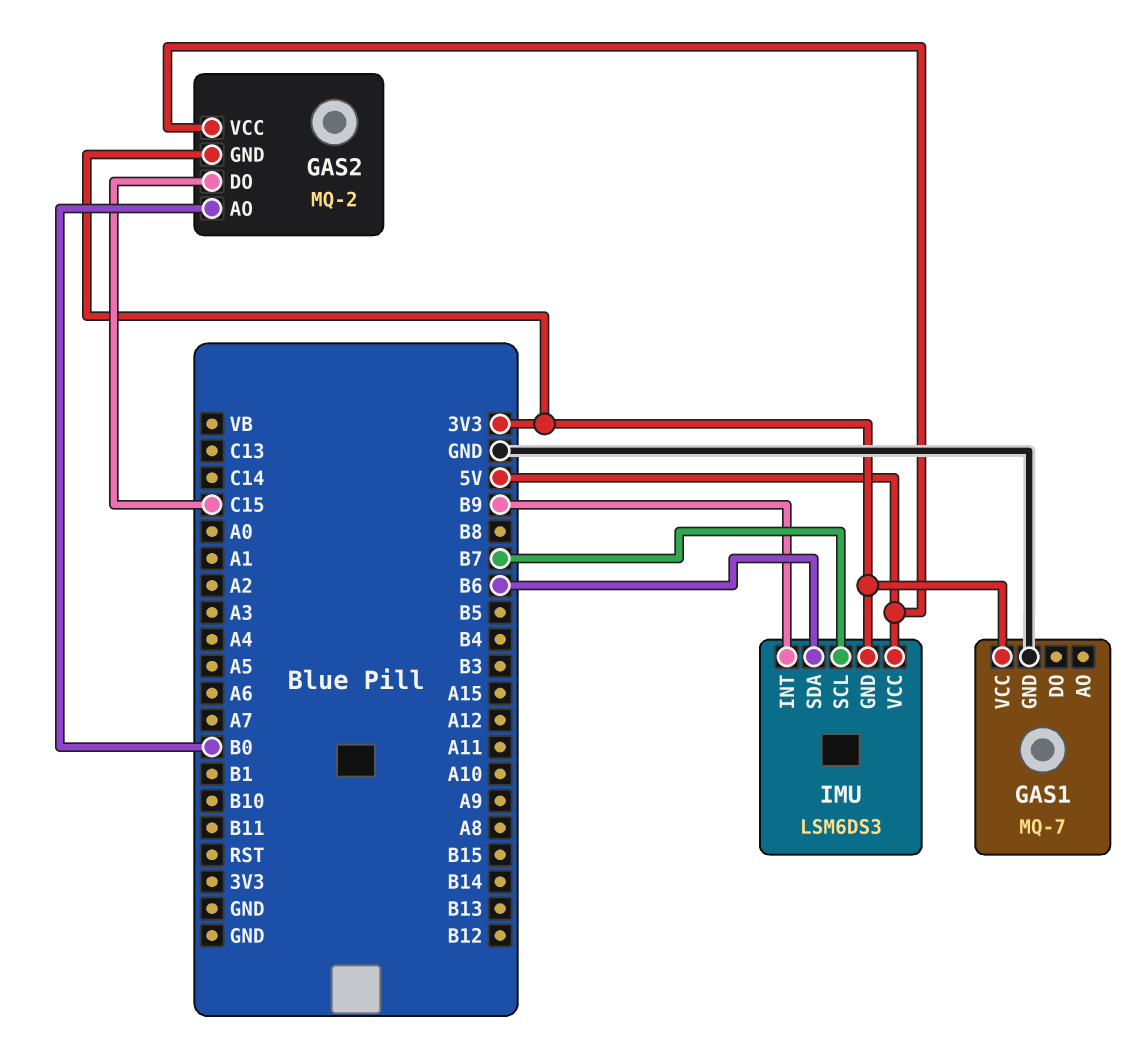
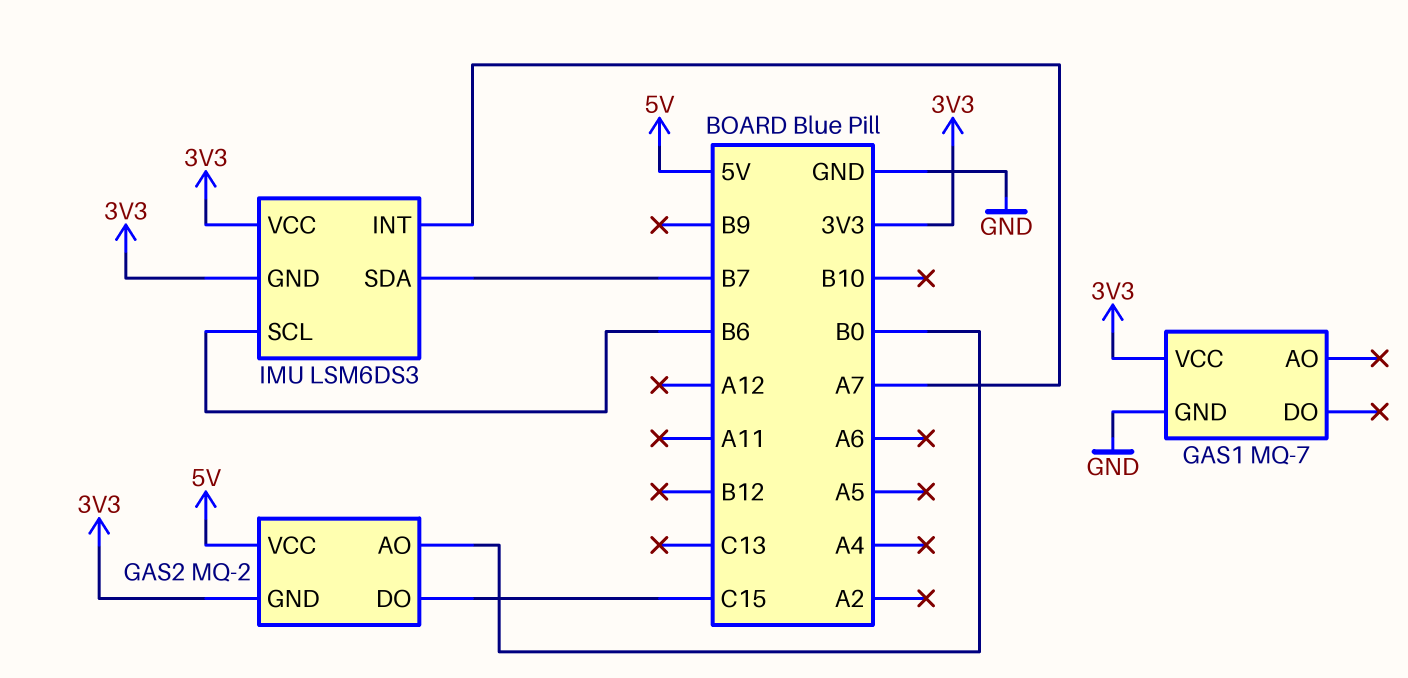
IMU pin INT: B9 -> A7
IMU pin SCL: B7 -> B6
IMU pin SDA: B6 -> B7
IMU pin VCC: 5V -> 3V3

